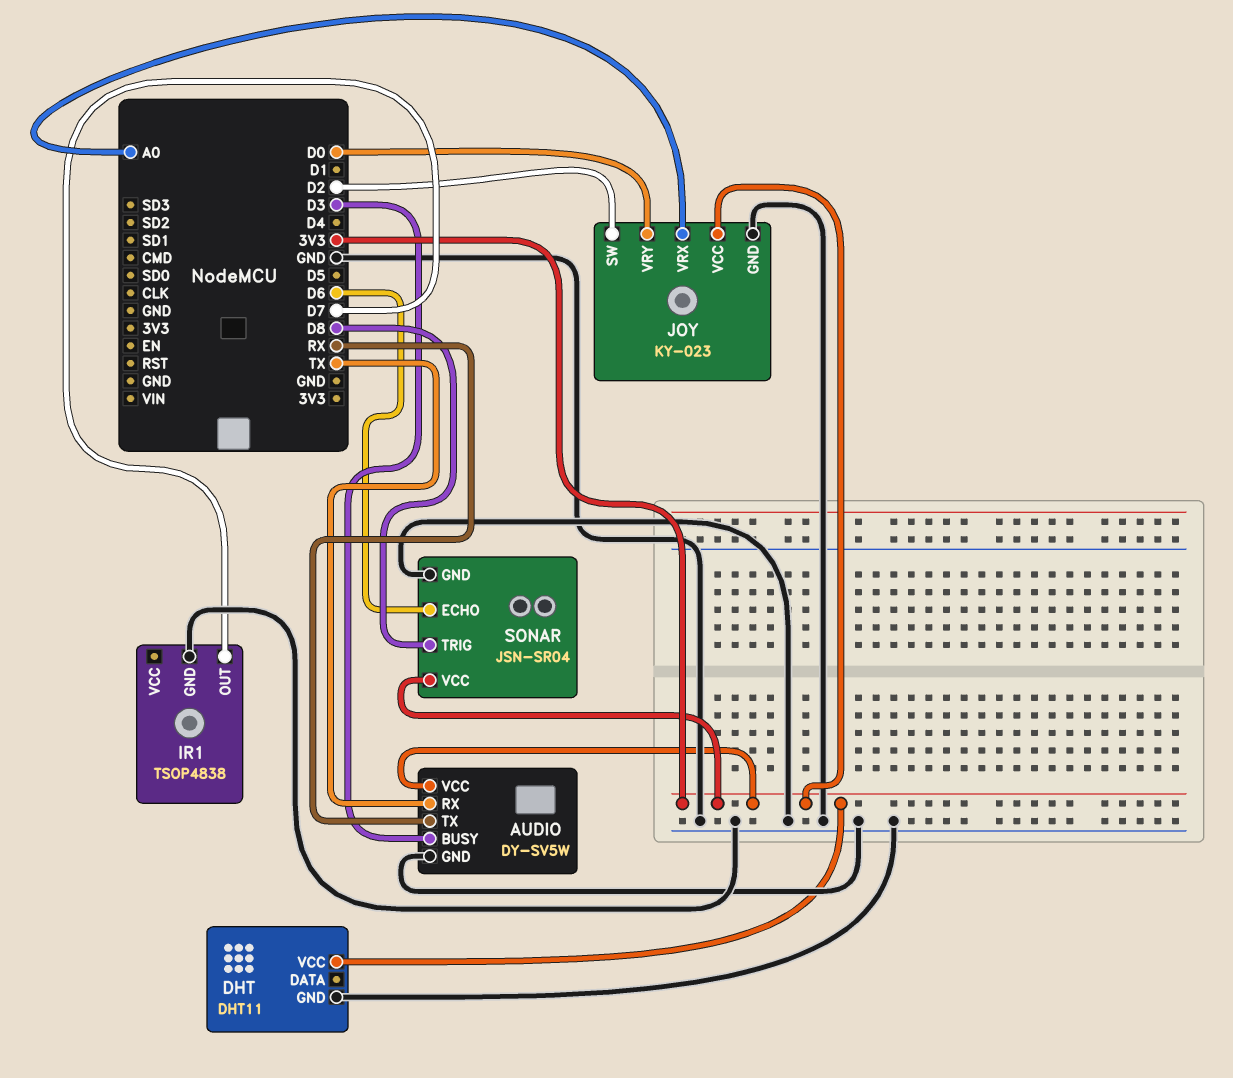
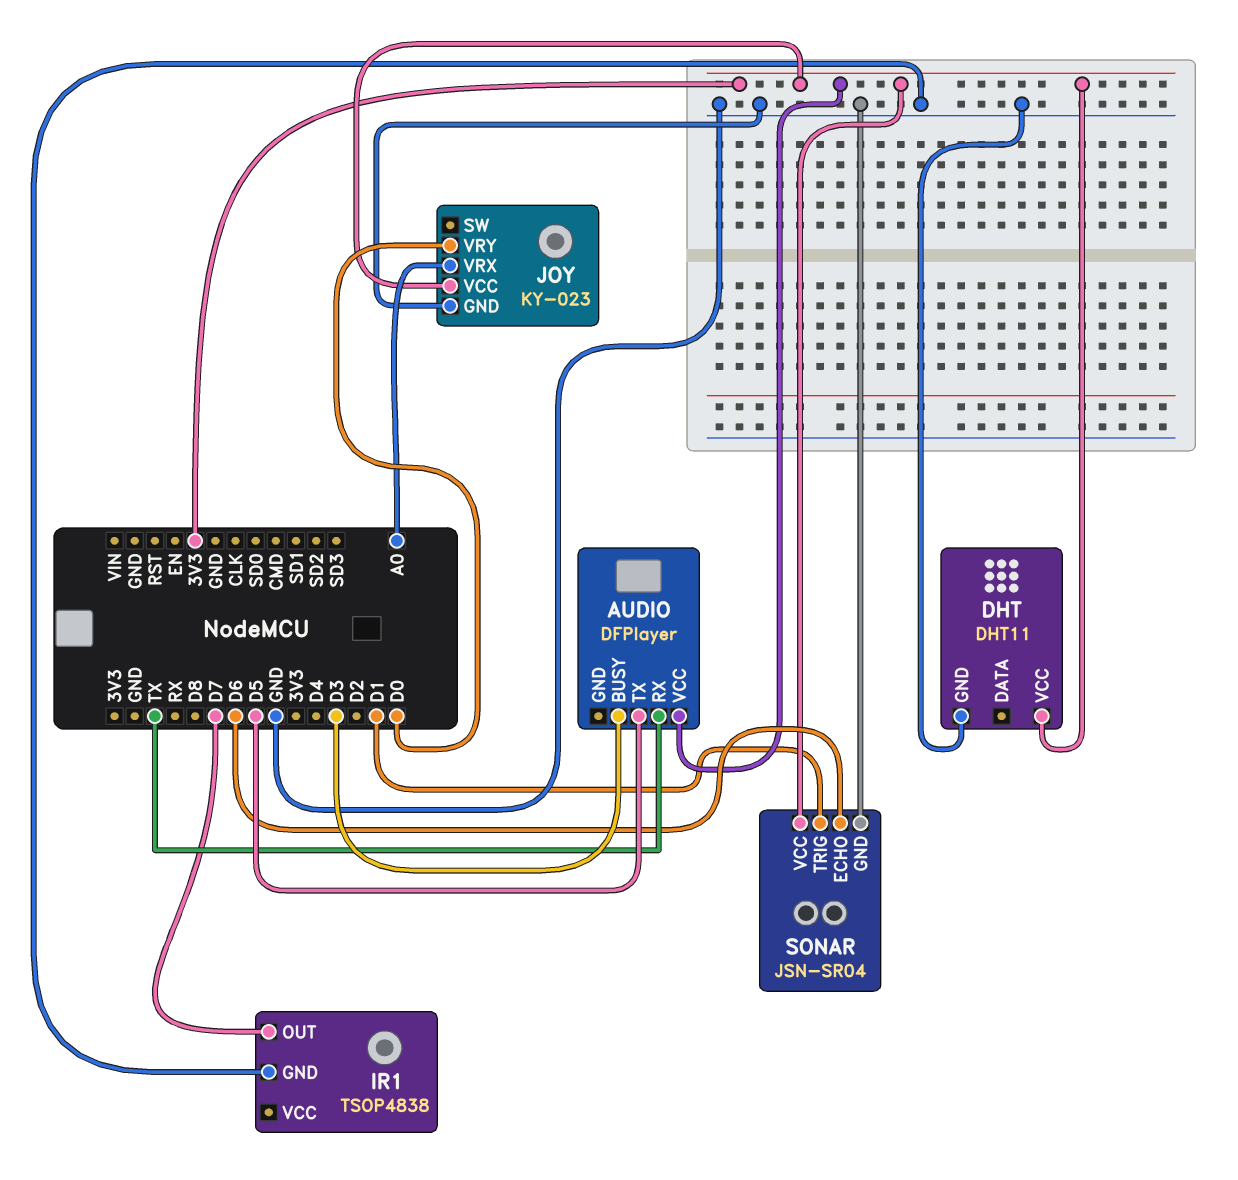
AUDIO: DY-SV5W -> DFPlayer
AUDIO pin GND: GND -> none
AUDIO pin TX: RX -> D5
JOY pin SW: D2 -> none
SONAR pin TRIG: D8 -> D1

